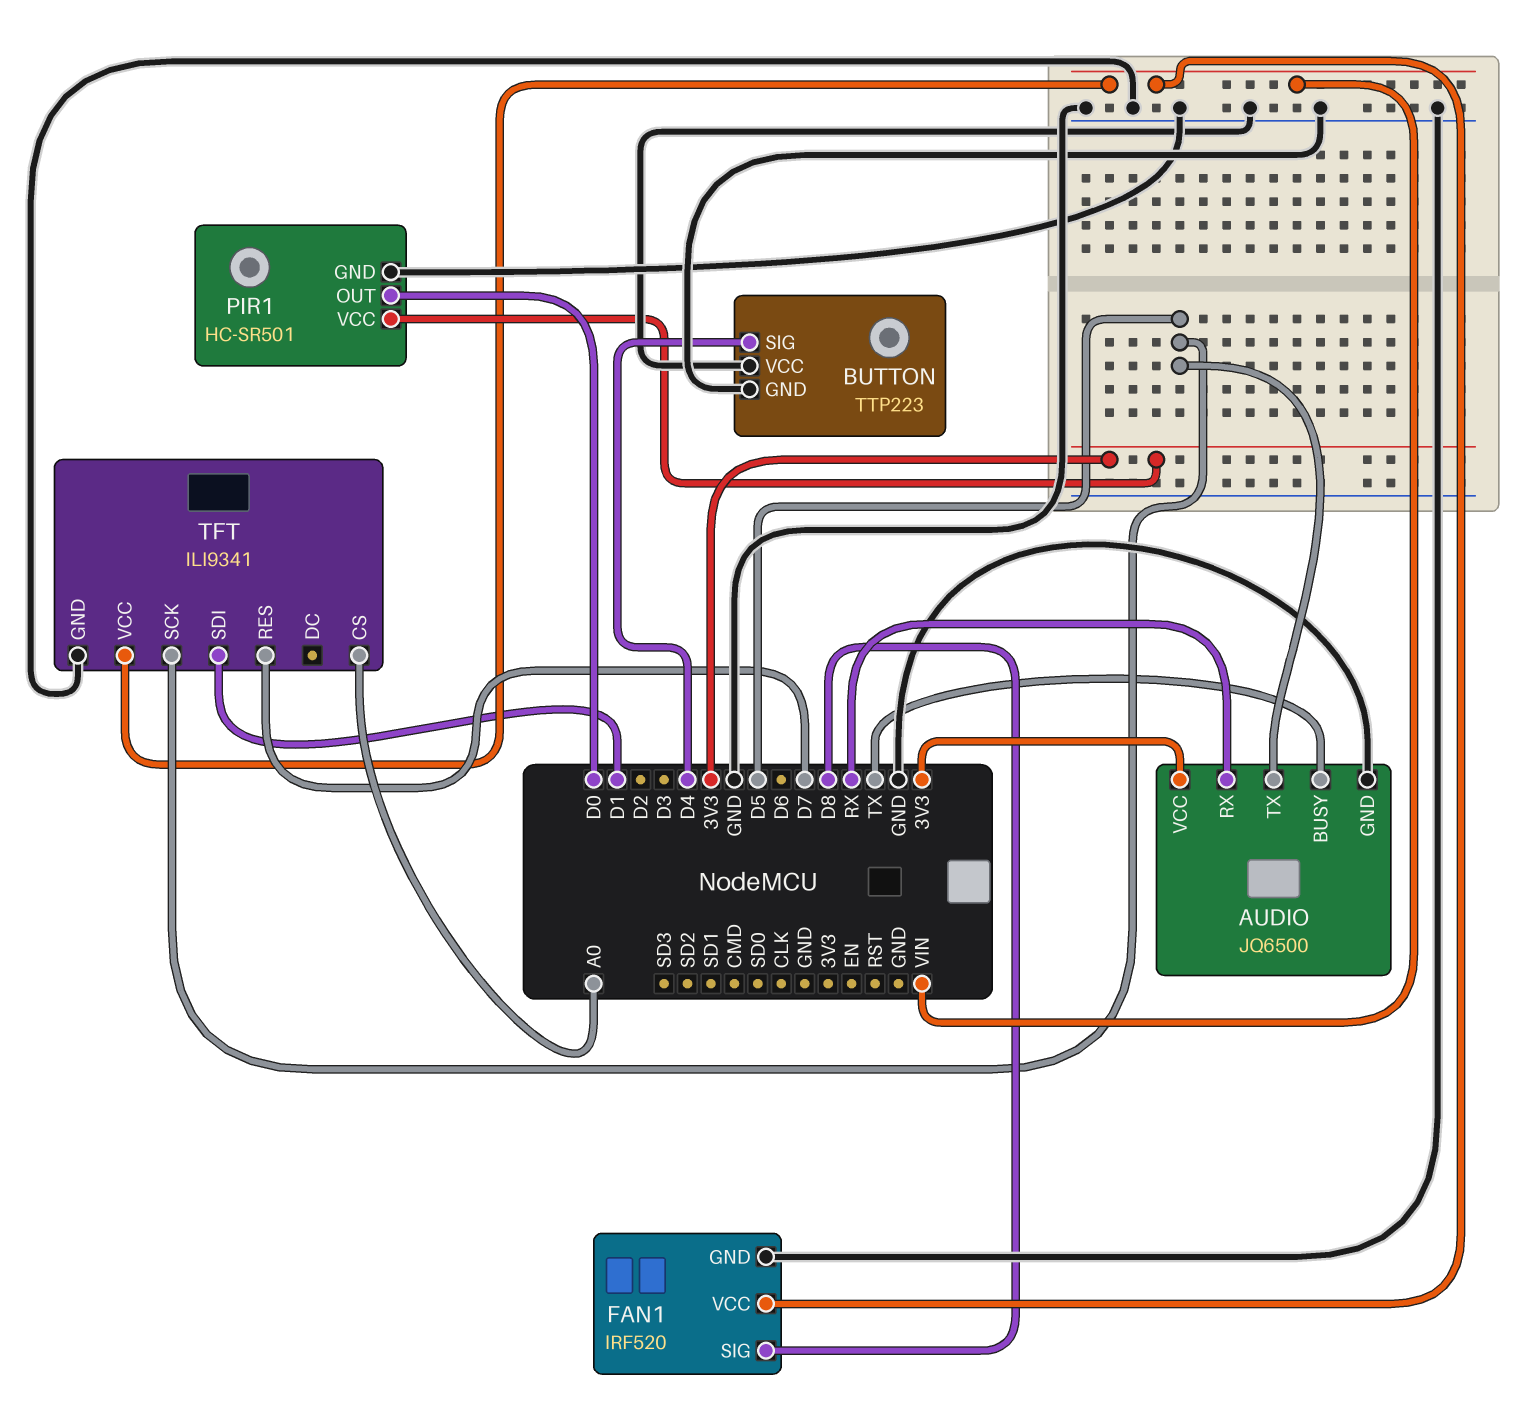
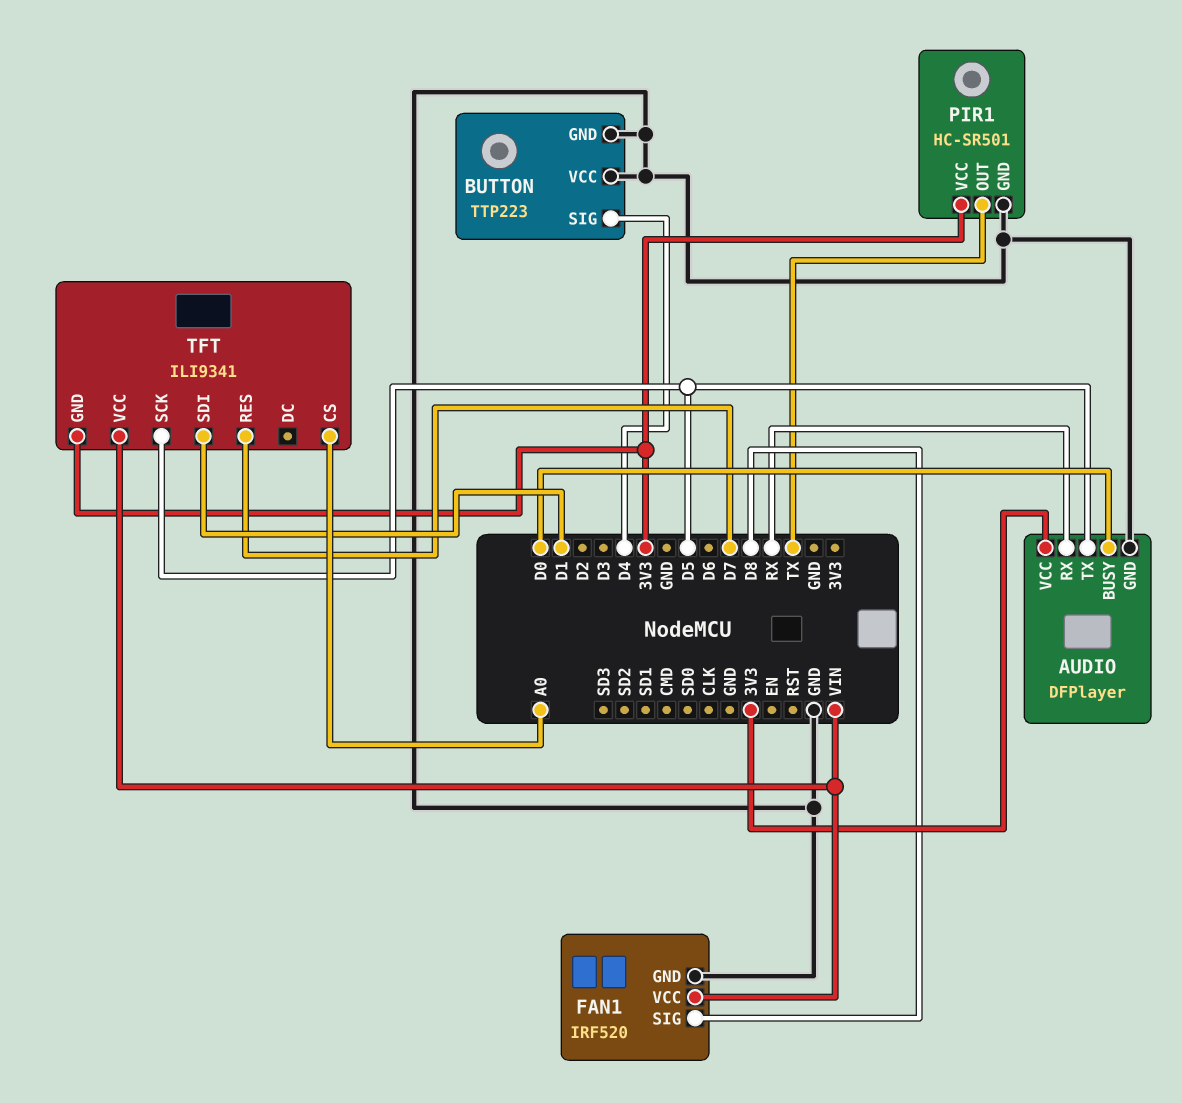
AUDIO: JQ6500 -> DFPlayer
AUDIO pin BUSY: TX -> D0
PIR1 pin OUT: D0 -> TX
TFT pin GND: GND -> 3V3

